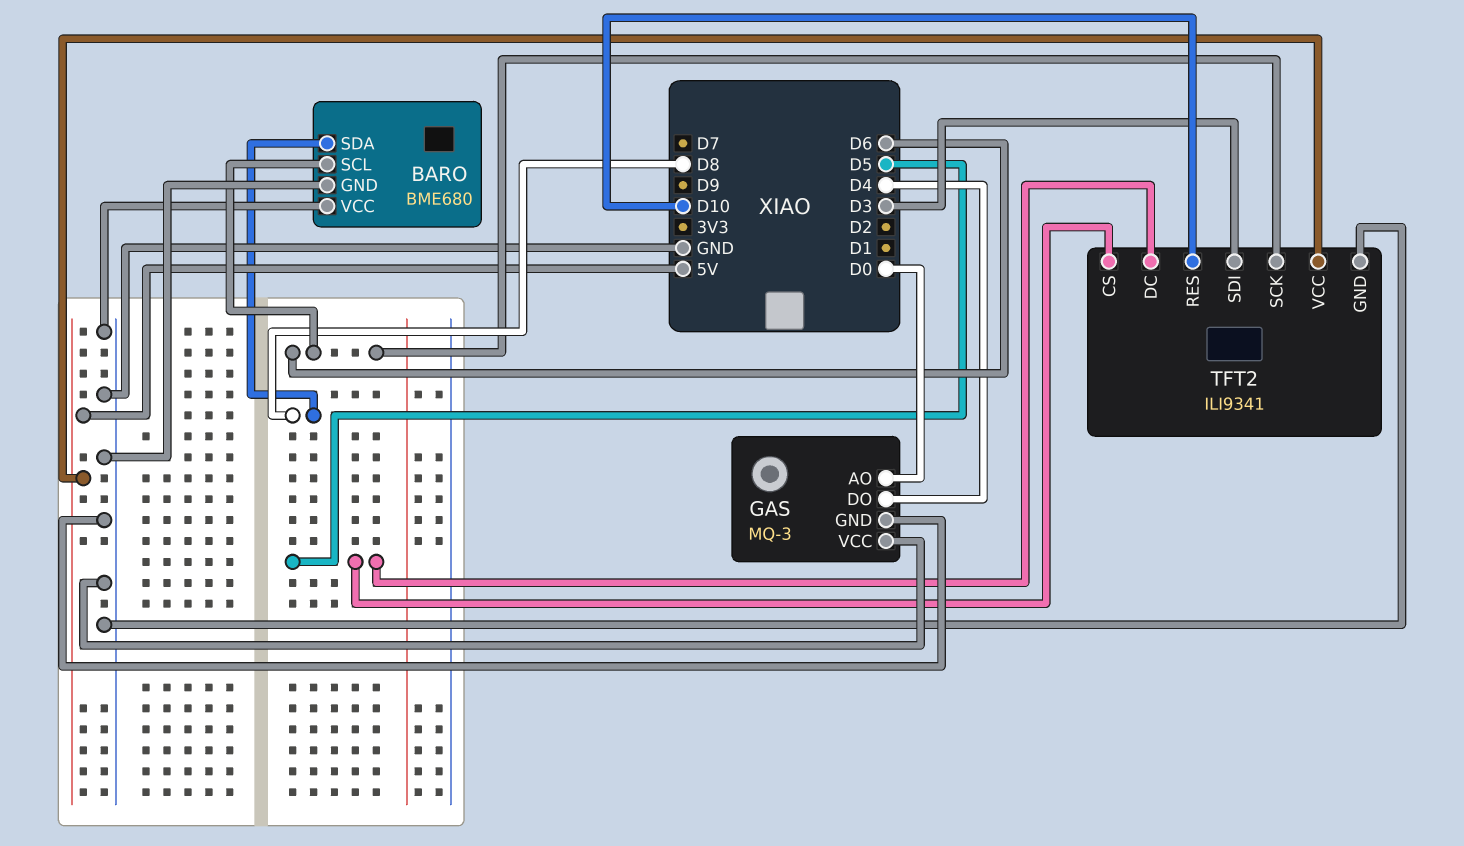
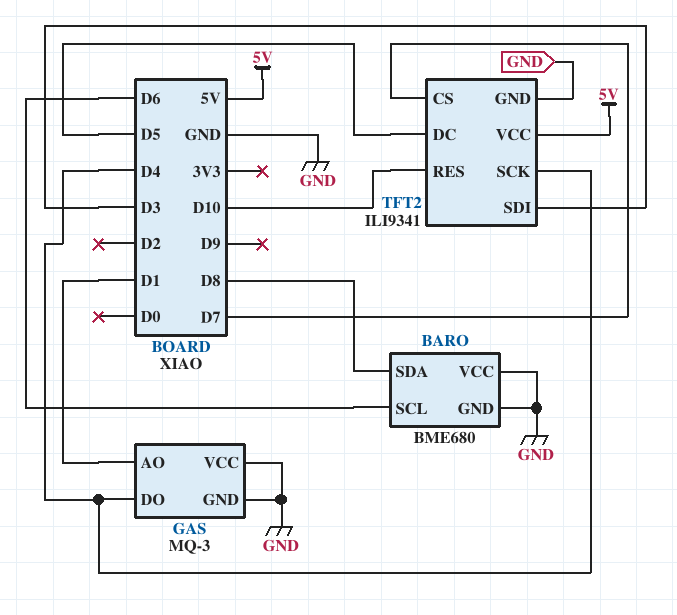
GAS pin AO: D0 -> D1
TFT2 pin CS: D5 -> D7
TFT2 pin SCK: D6 -> D4

